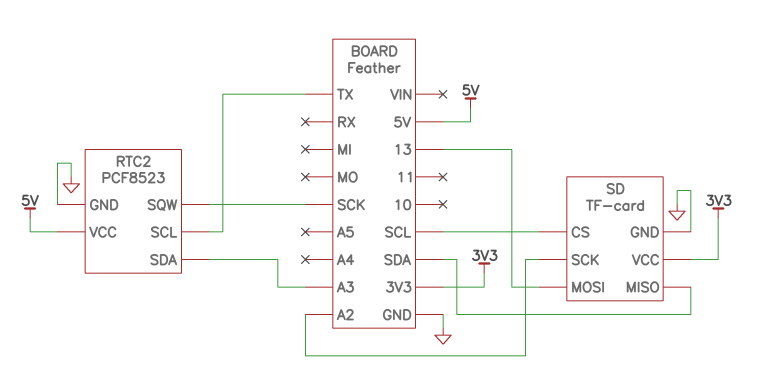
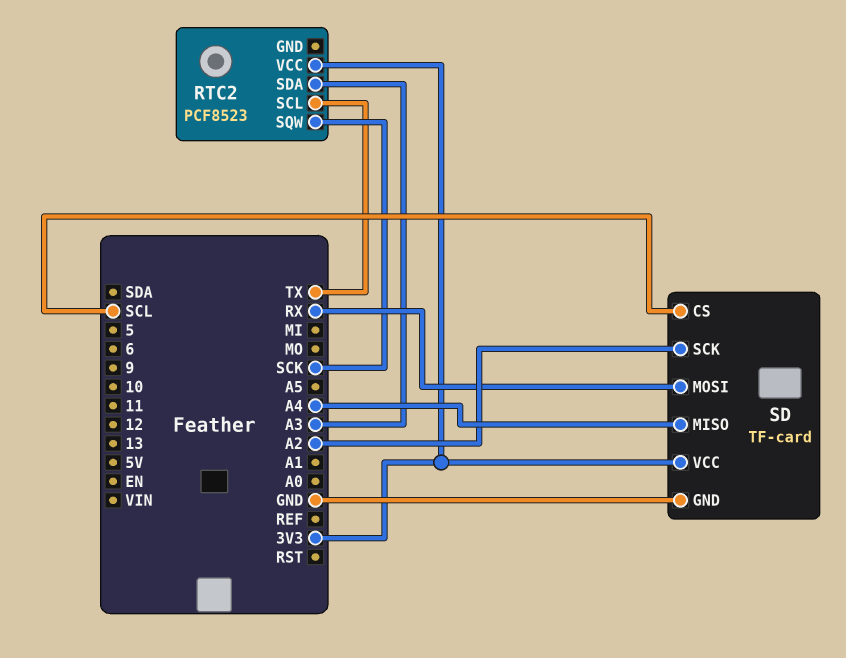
RTC2 pin GND: GND -> none
RTC2 pin VCC: 5V -> 3V3
SD pin MISO: SDA -> A4
SD pin MOSI: 13 -> RX

